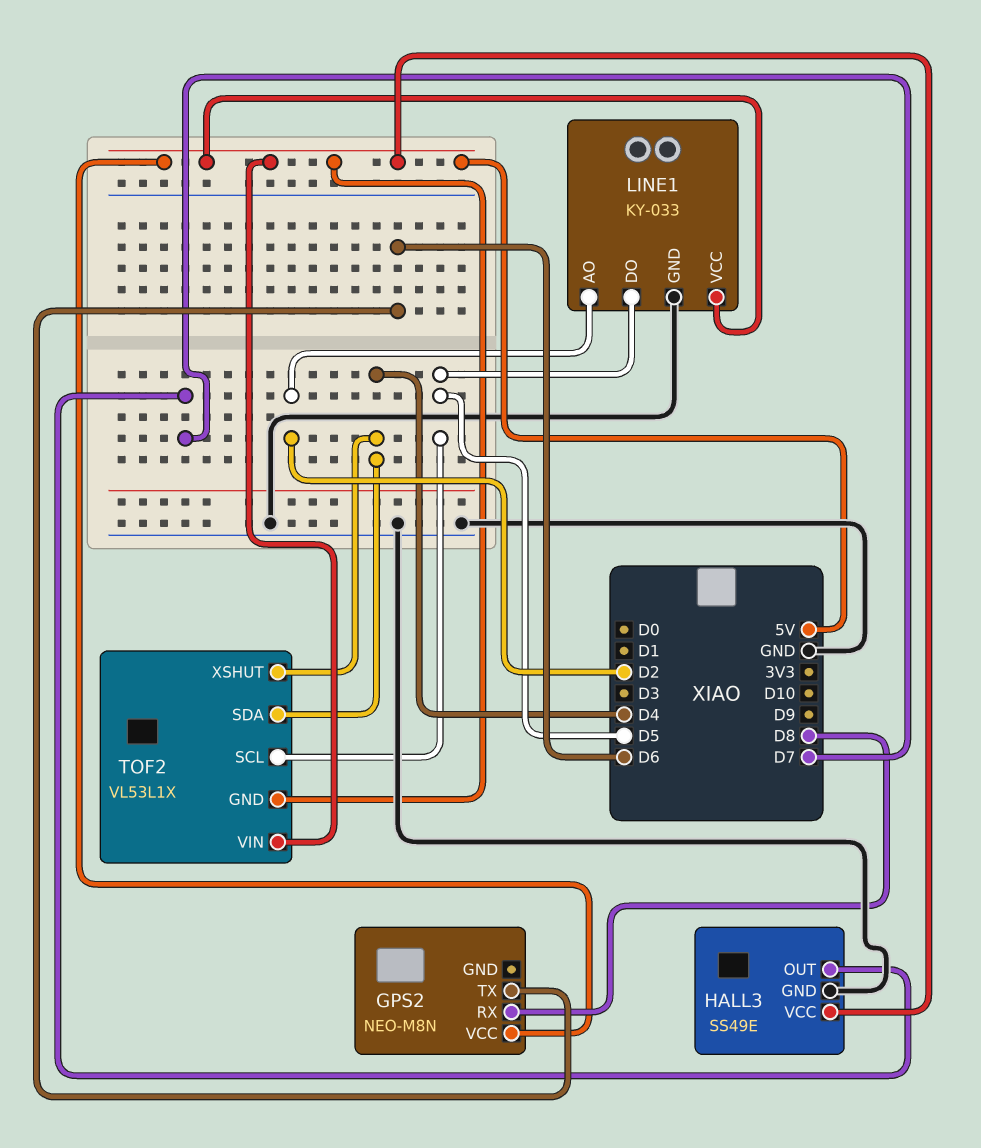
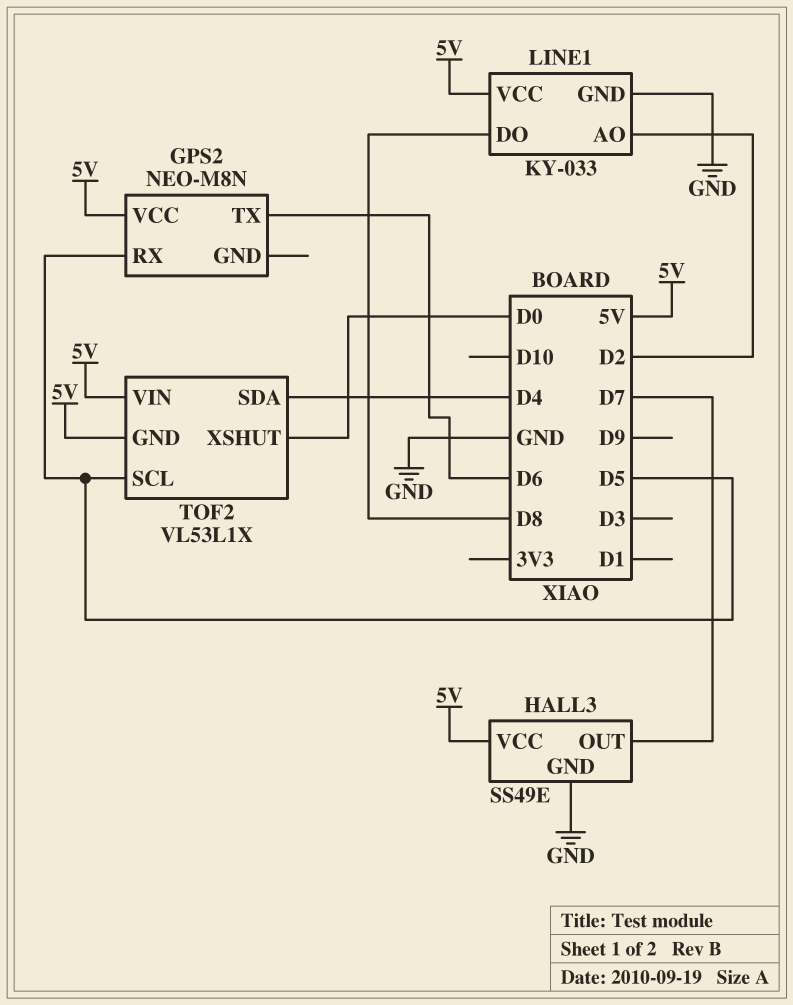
GPS2 pin RX: D8 -> D5
LINE1 pin DO: D5 -> D8
TOF2 pin XSHUT: D4 -> D0

